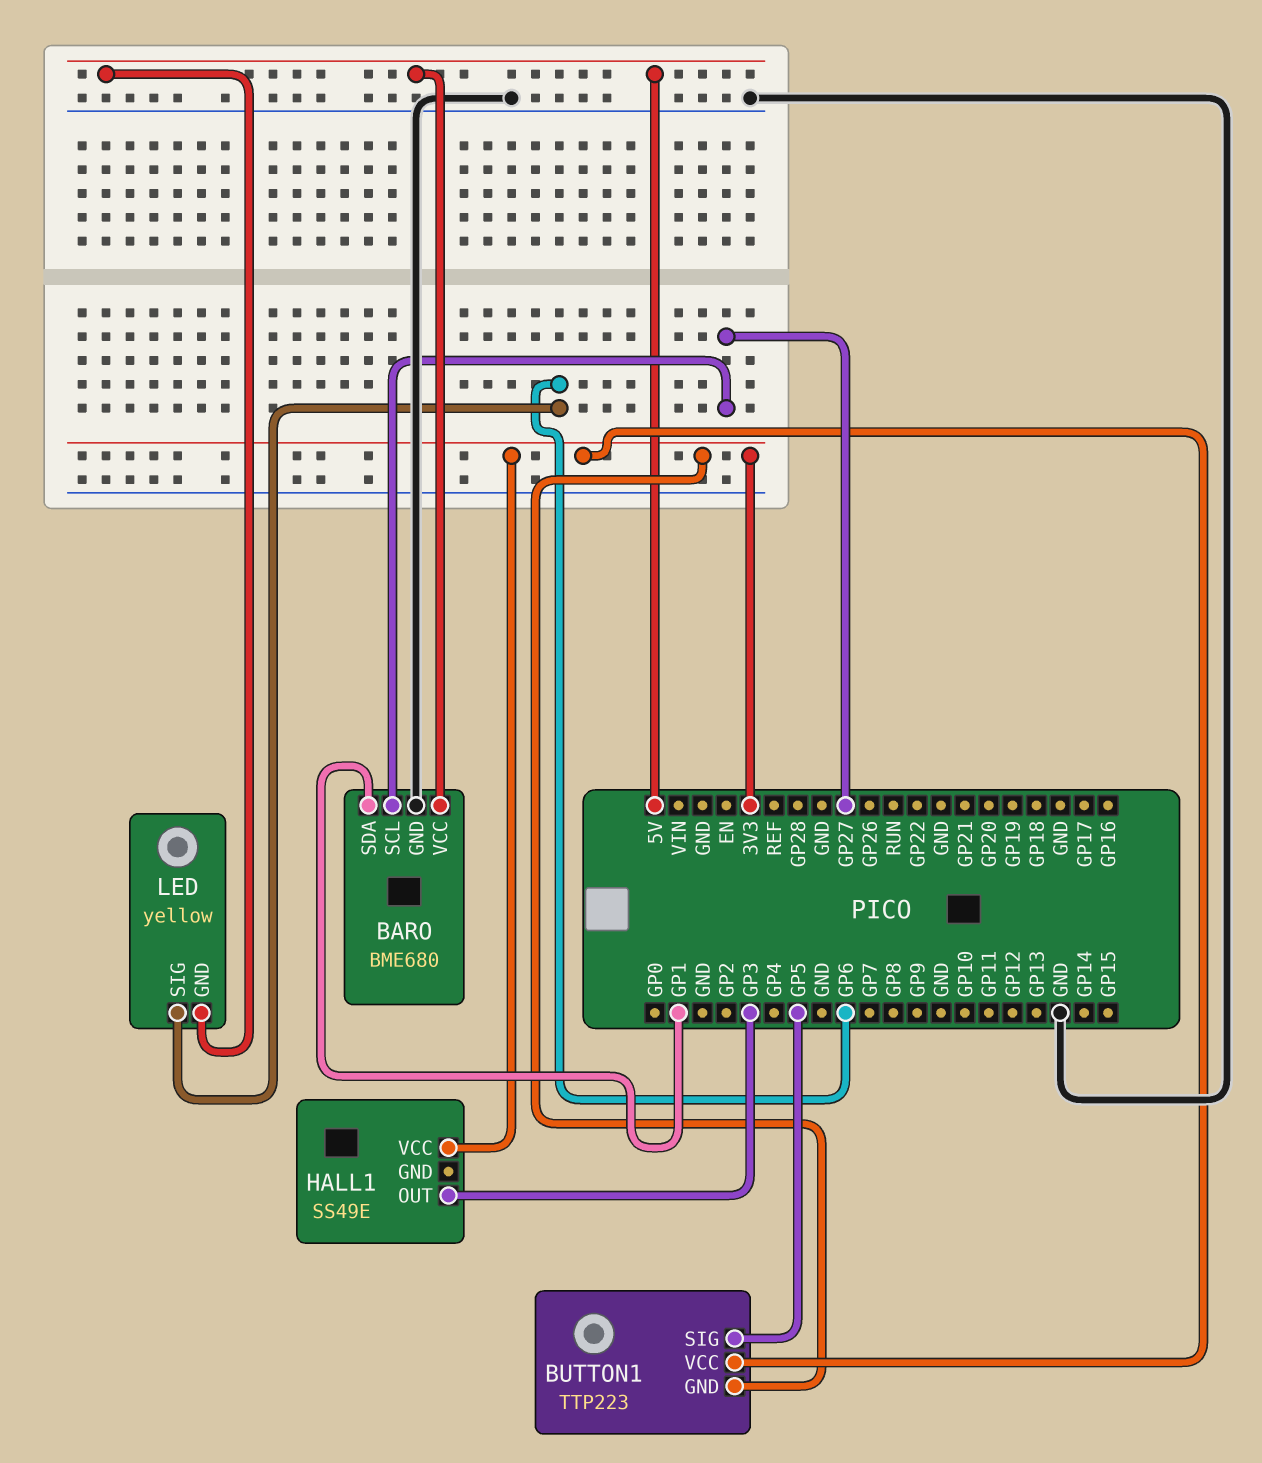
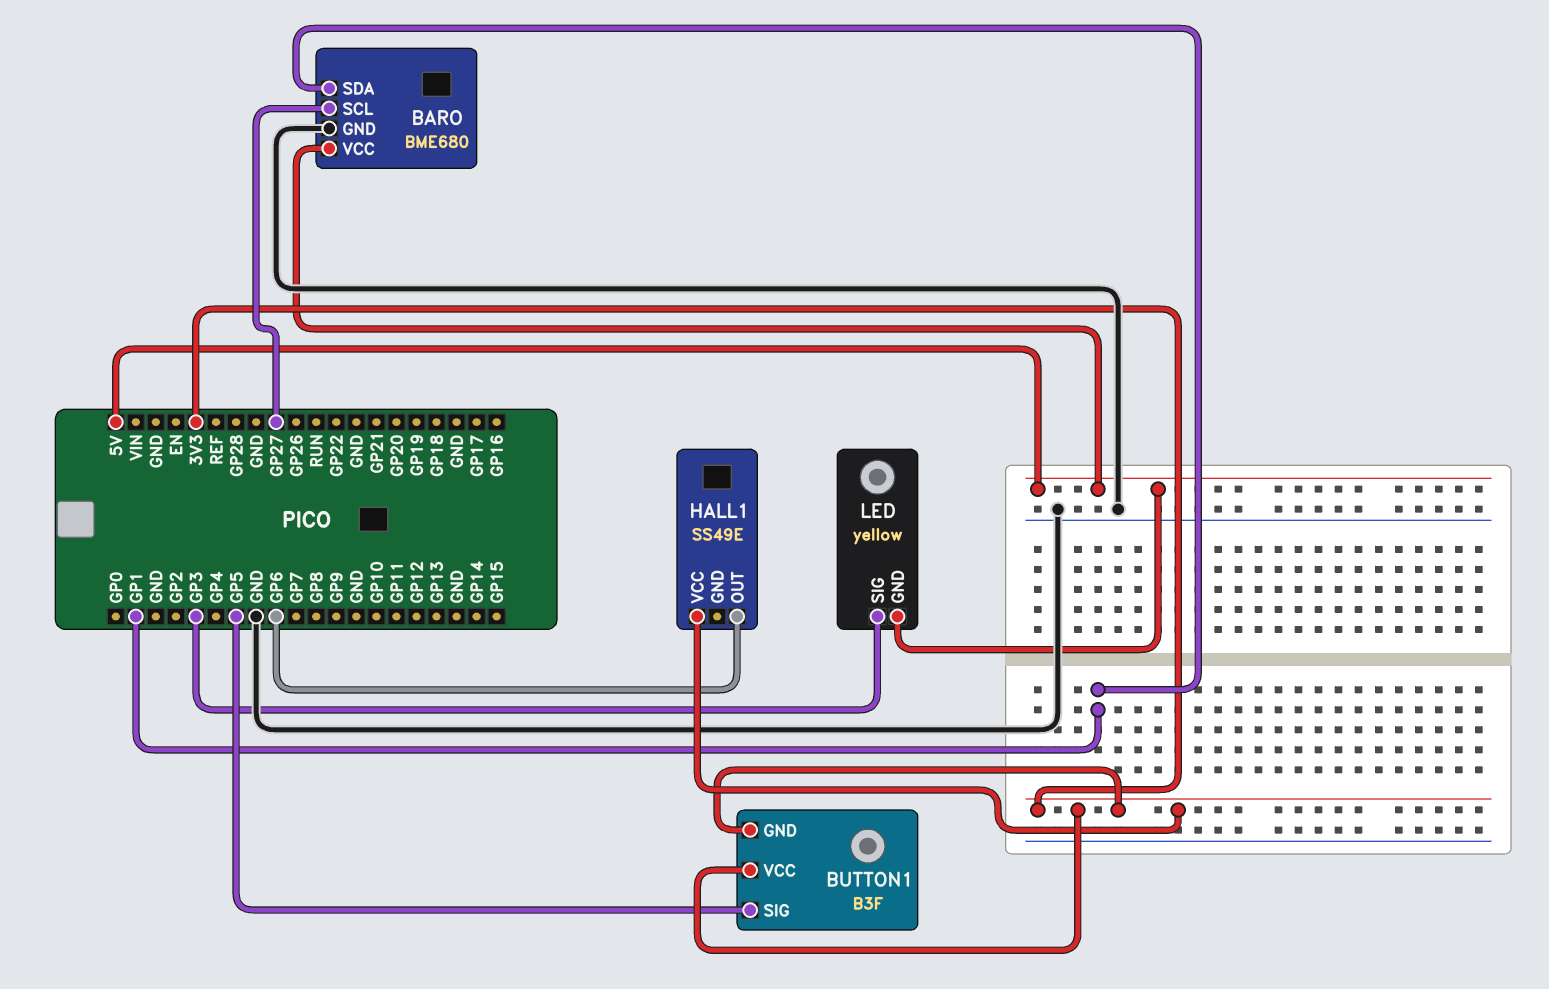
BUTTON1: TTP223 -> B3F
HALL1 pin OUT: GP3 -> GP6
LED pin SIG: GP6 -> GP3

